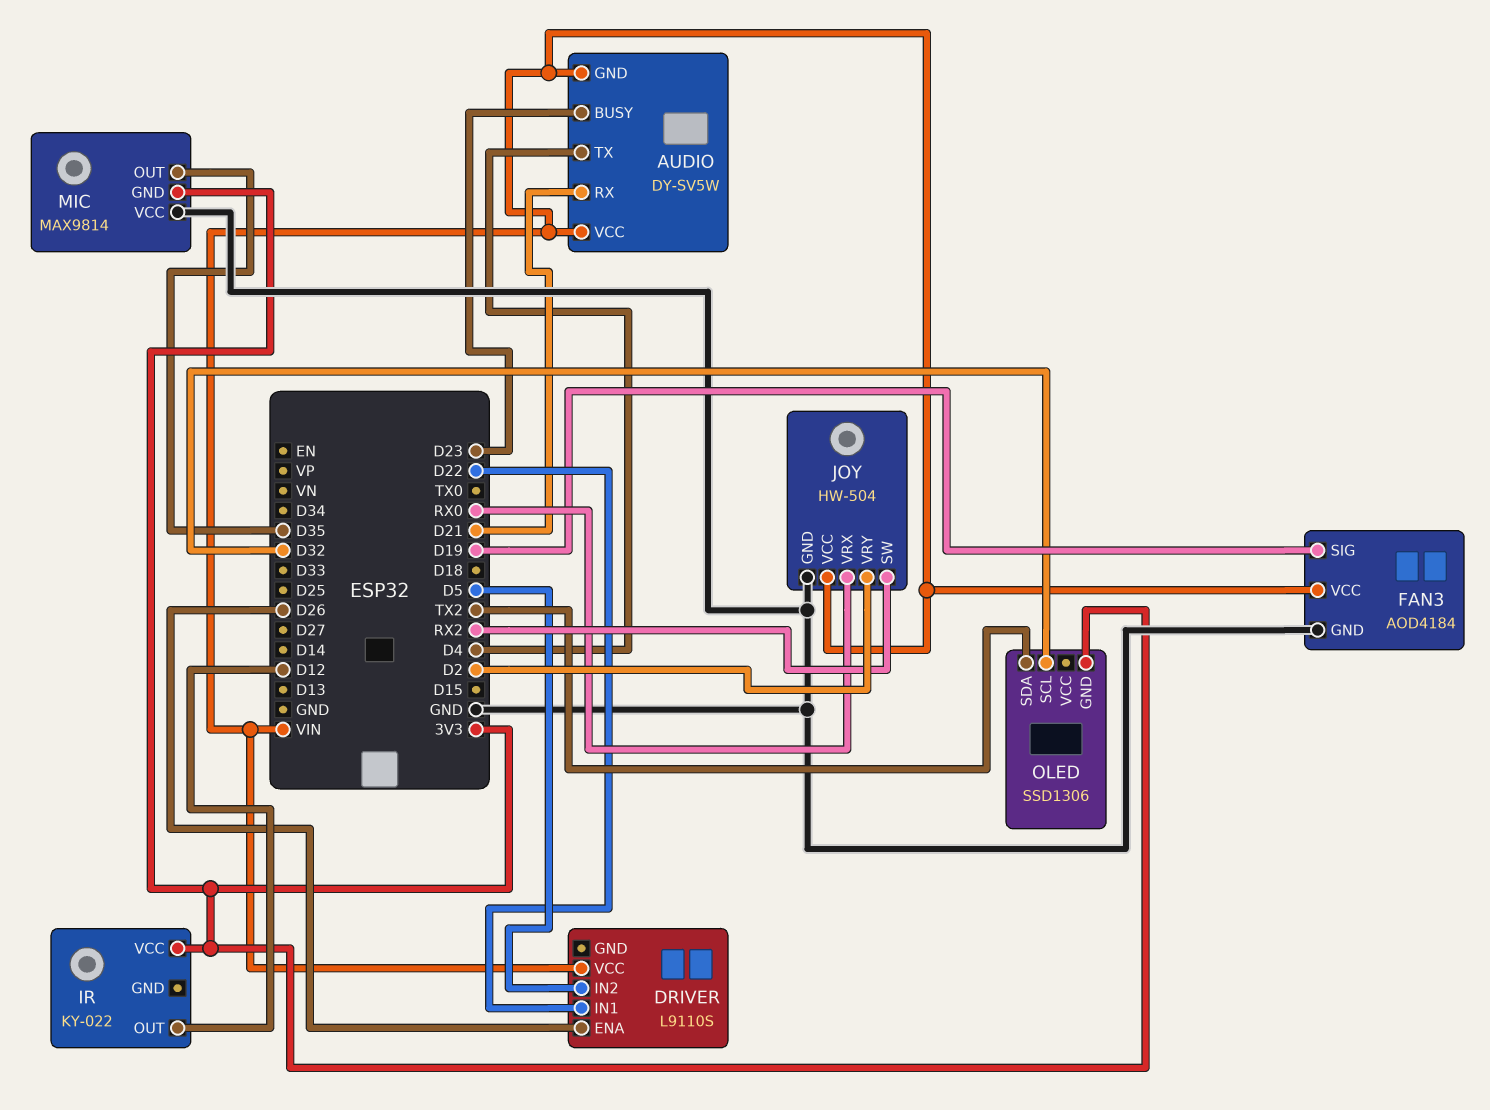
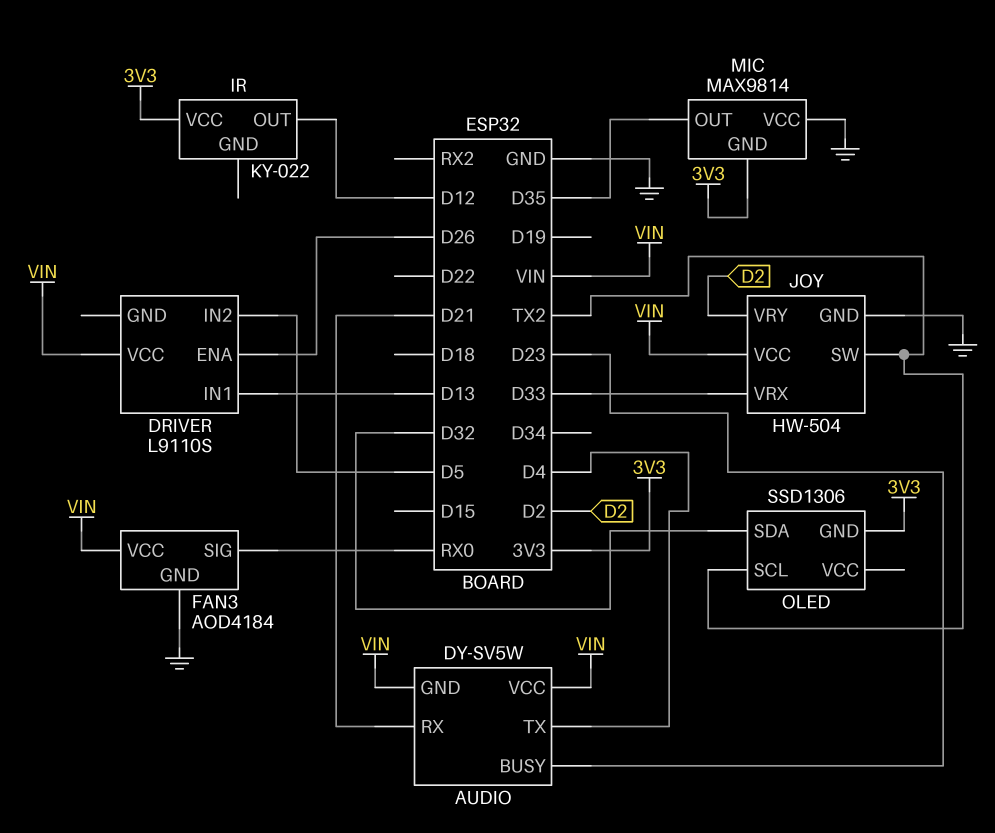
DRIVER pin IN1: D22 -> D13
FAN3 pin SIG: D19 -> RX0
JOY pin SW: RX2 -> TX2
JOY pin VRX: RX0 -> D33
OLED pin SCL: D32 -> TX2
OLED pin SDA: TX2 -> D32

